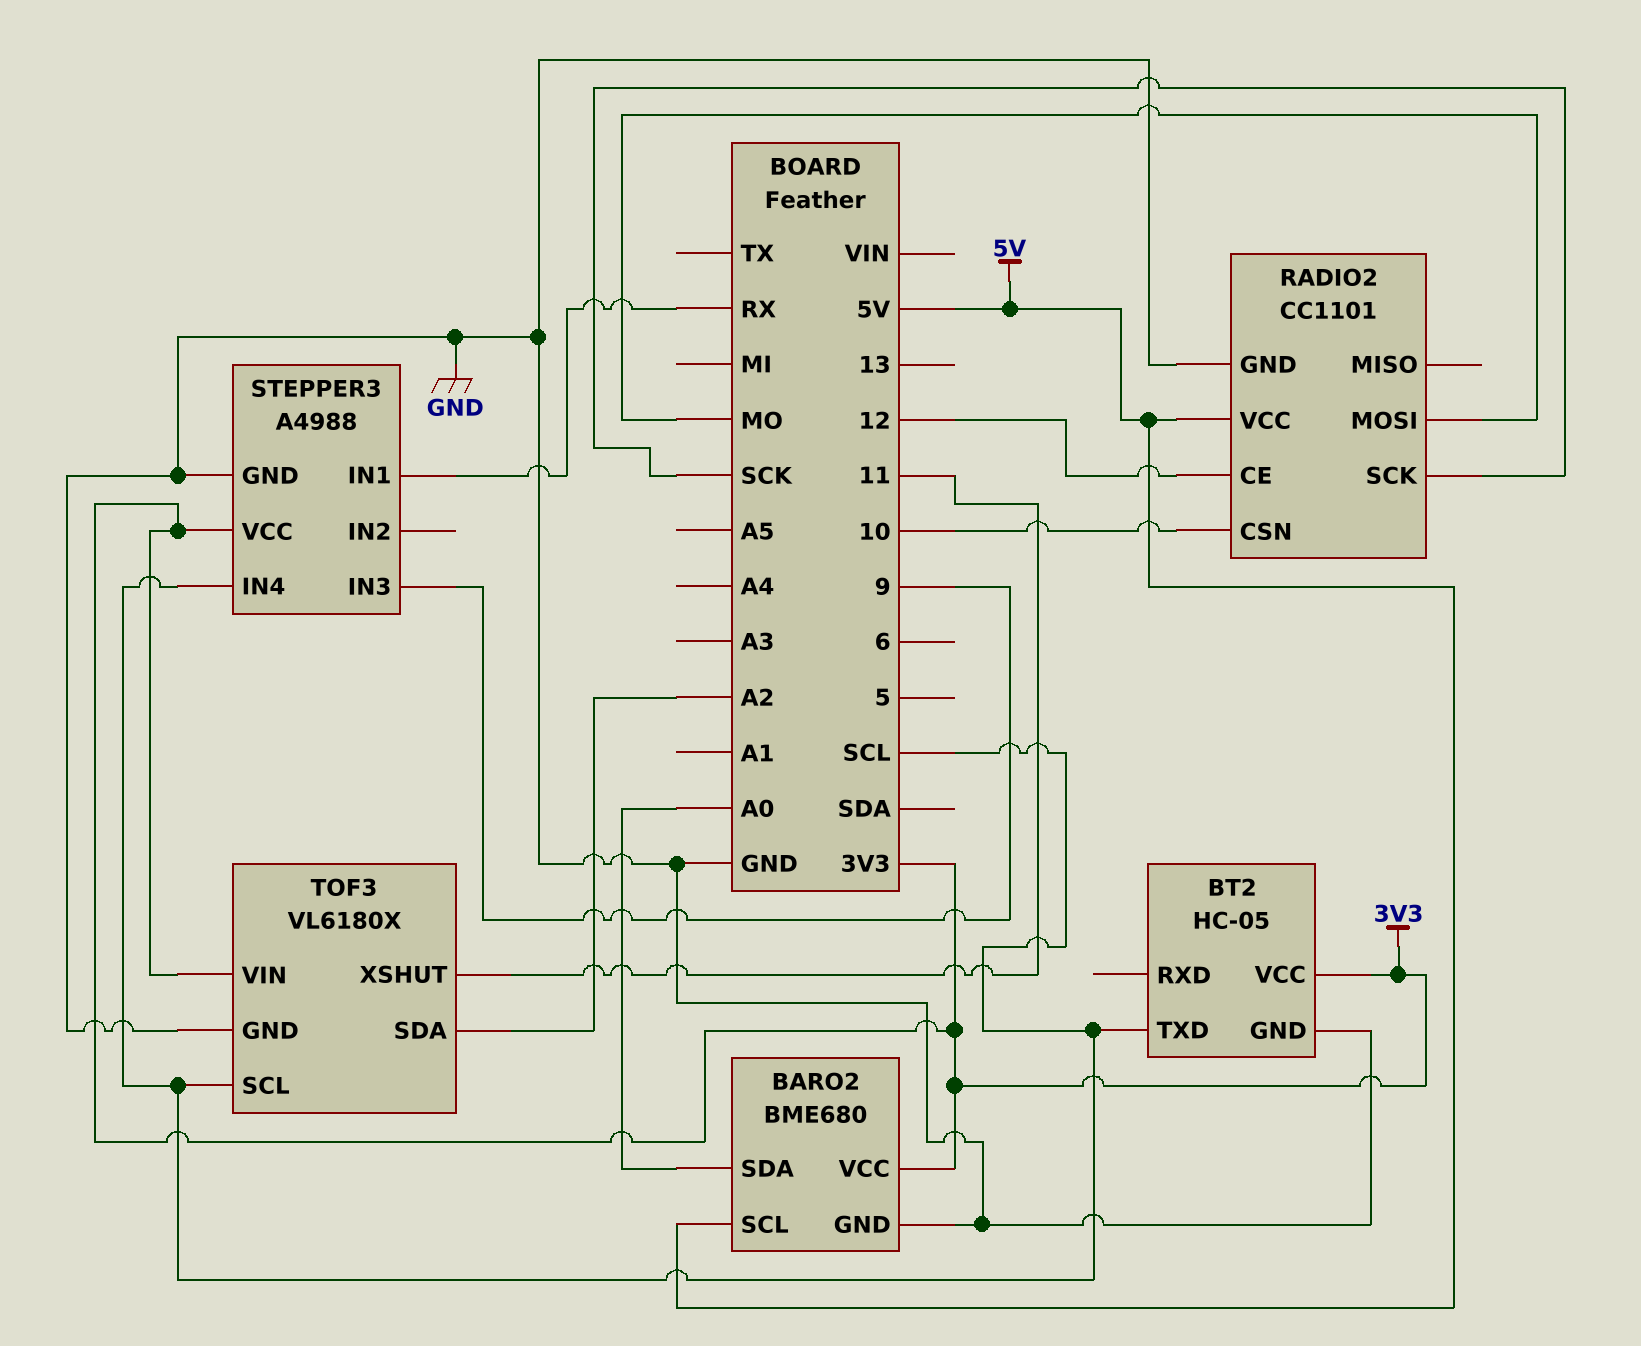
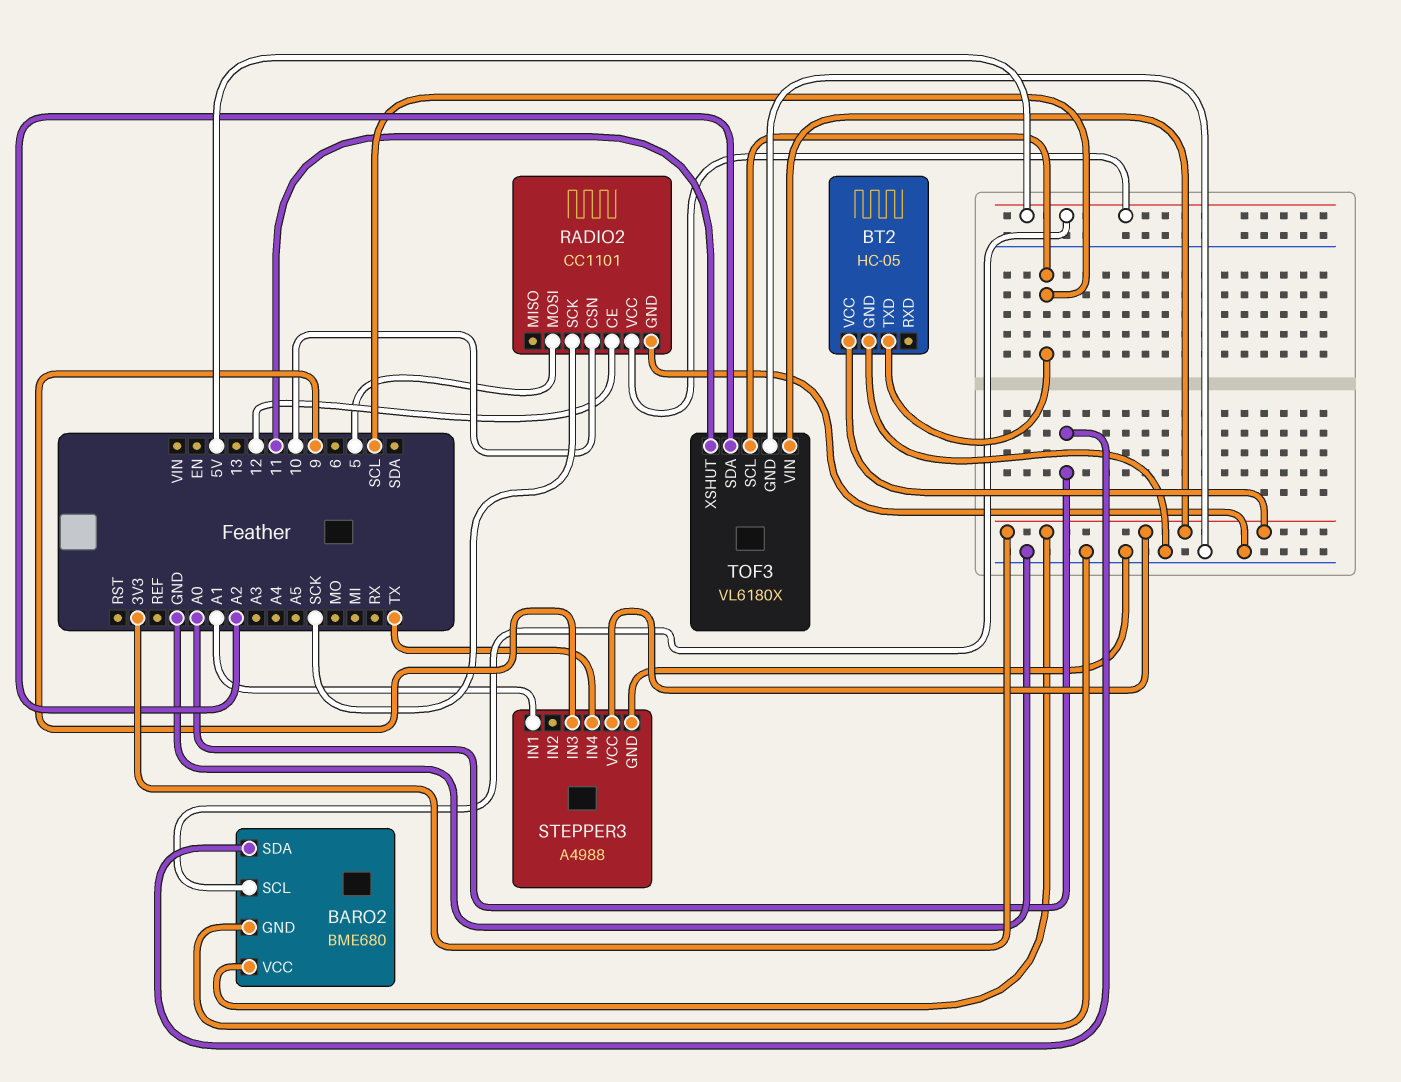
RADIO2 pin MOSI: MO -> 5
STEPPER3 pin IN1: RX -> A1
STEPPER3 pin IN4: SCL -> TX

